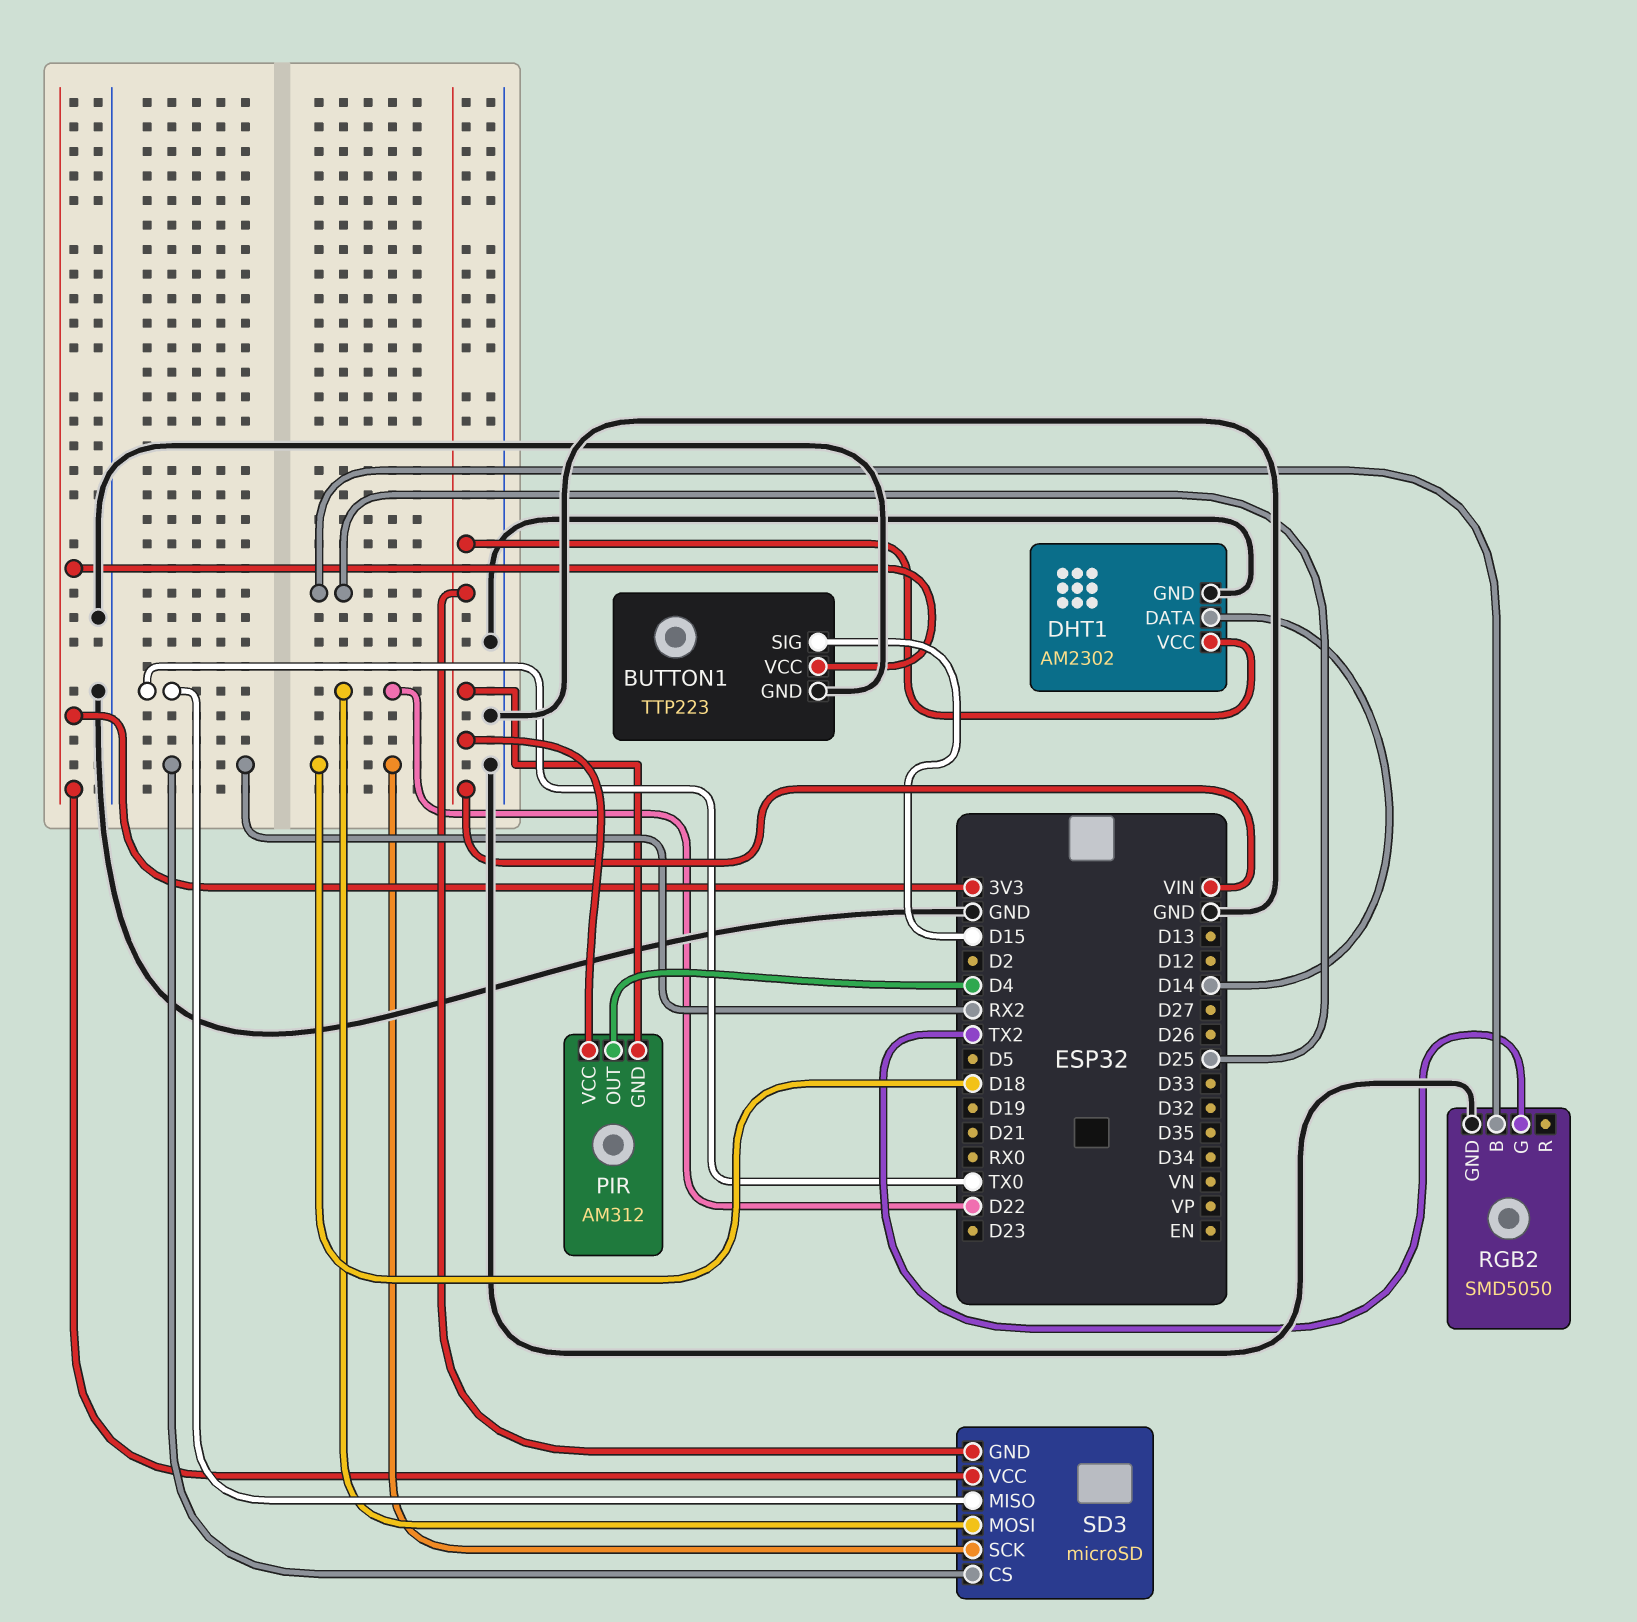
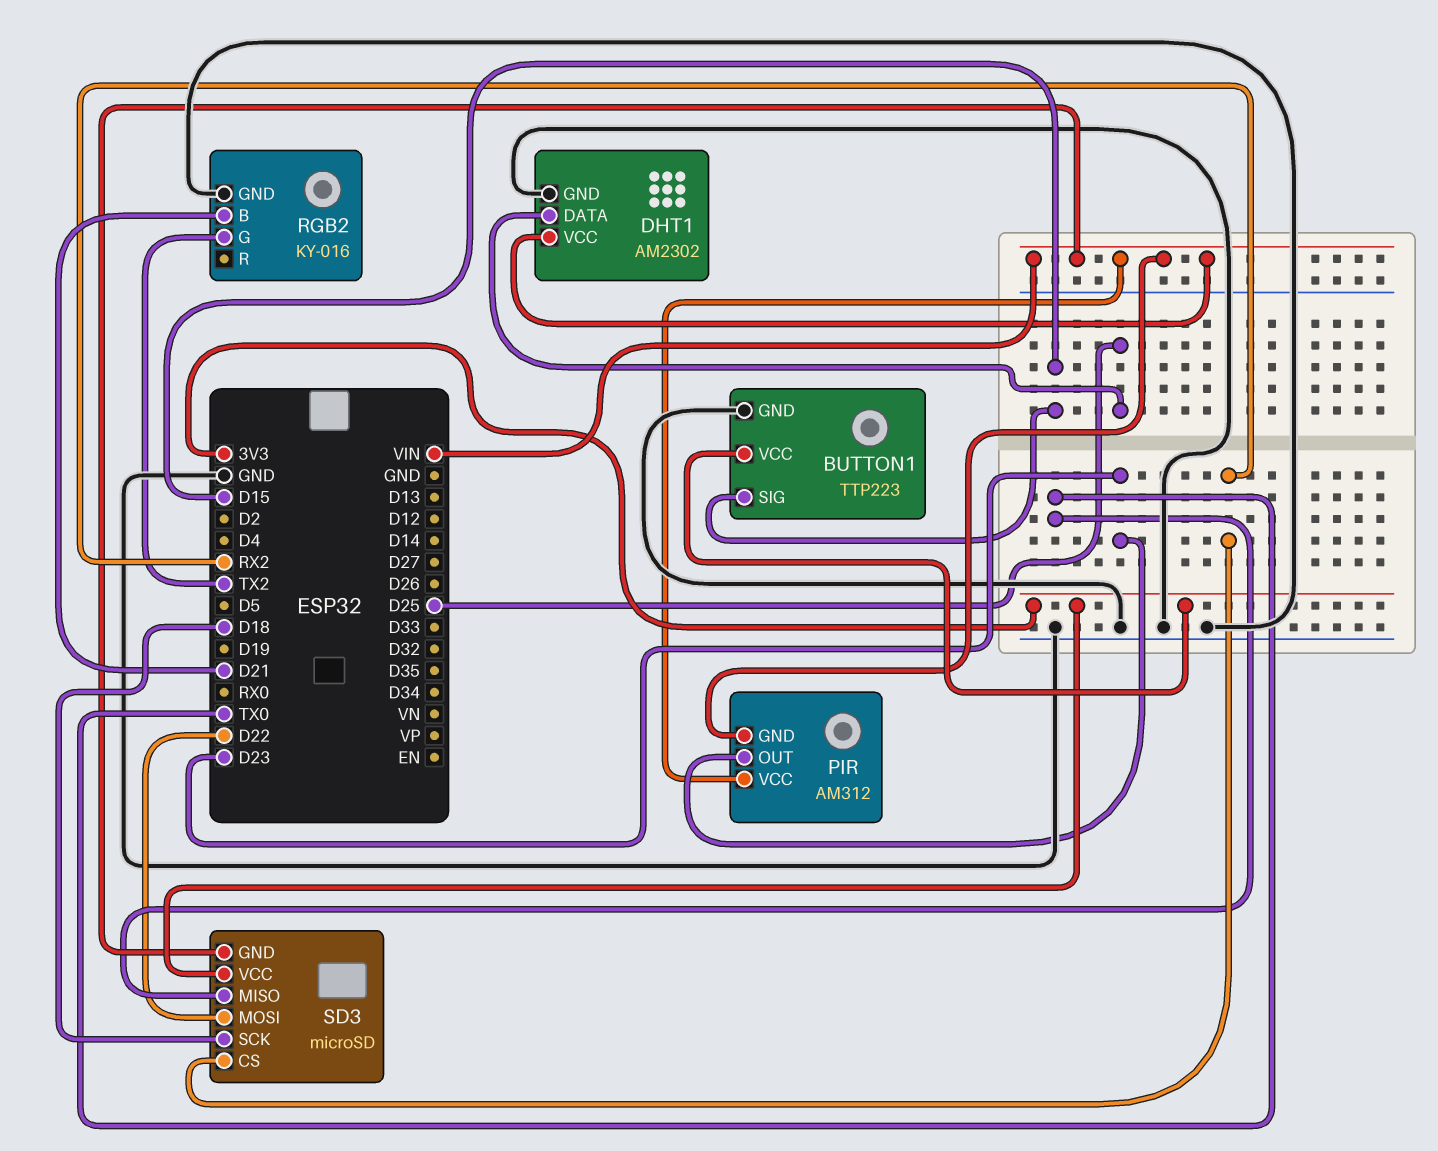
DHT1 pin DATA: D14 -> D25
PIR pin OUT: D4 -> D23
RGB2: SMD5050 -> KY-016
RGB2 pin B: D25 -> D21

